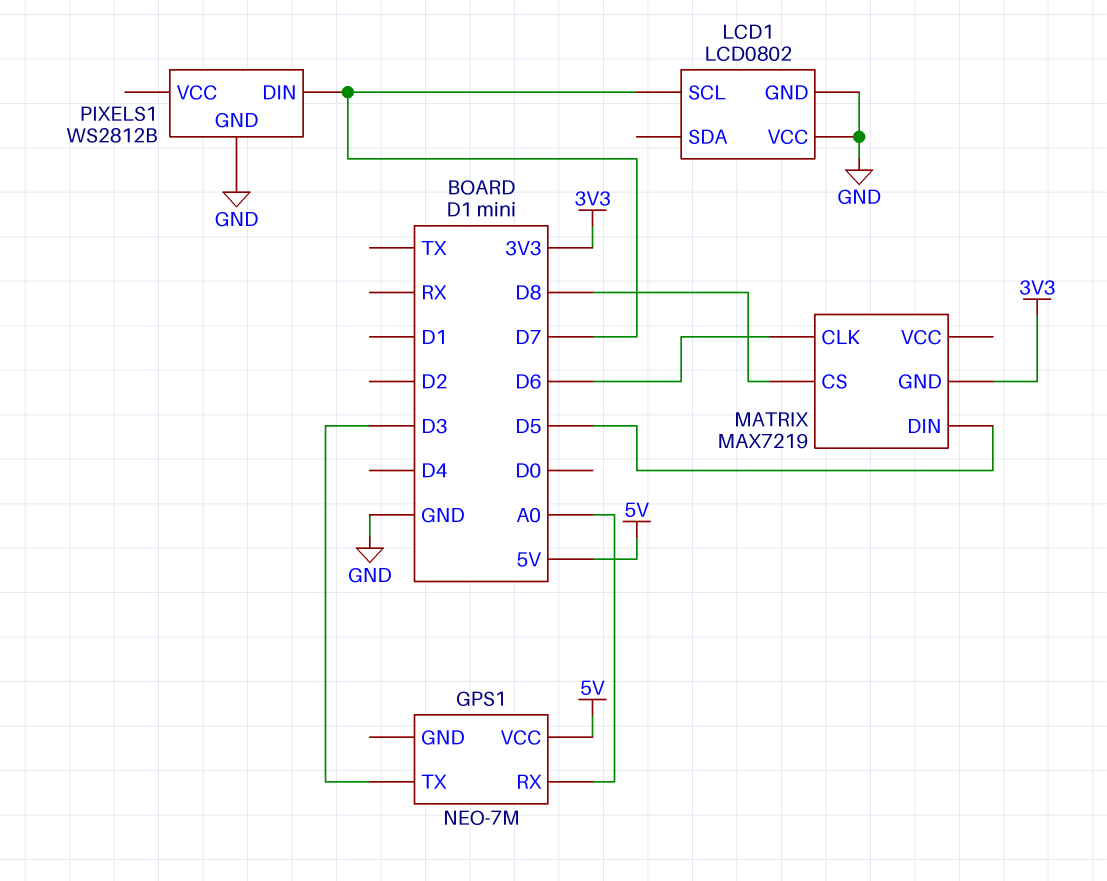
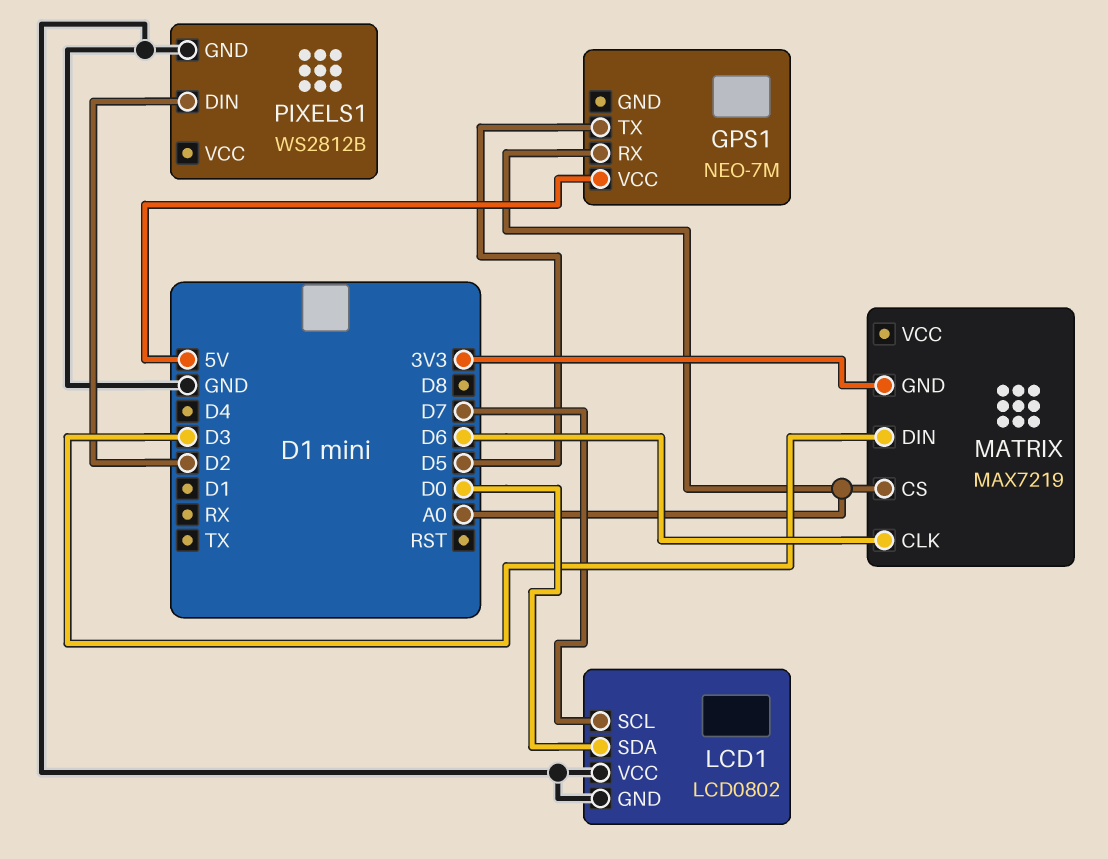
GPS1 pin TX: D3 -> D5
LCD1 pin SDA: none -> D0
MATRIX pin CS: D8 -> A0
MATRIX pin DIN: D5 -> D3
PIXELS1 pin DIN: D7 -> D2

